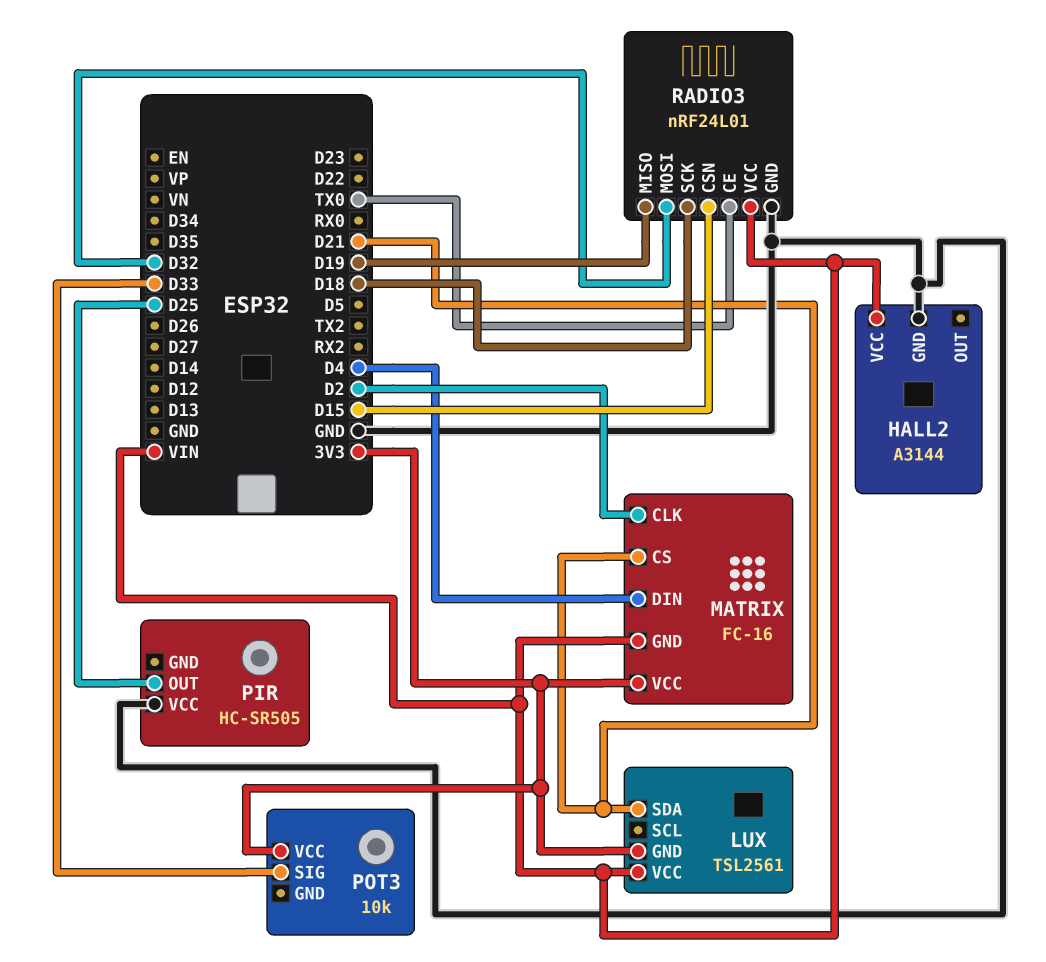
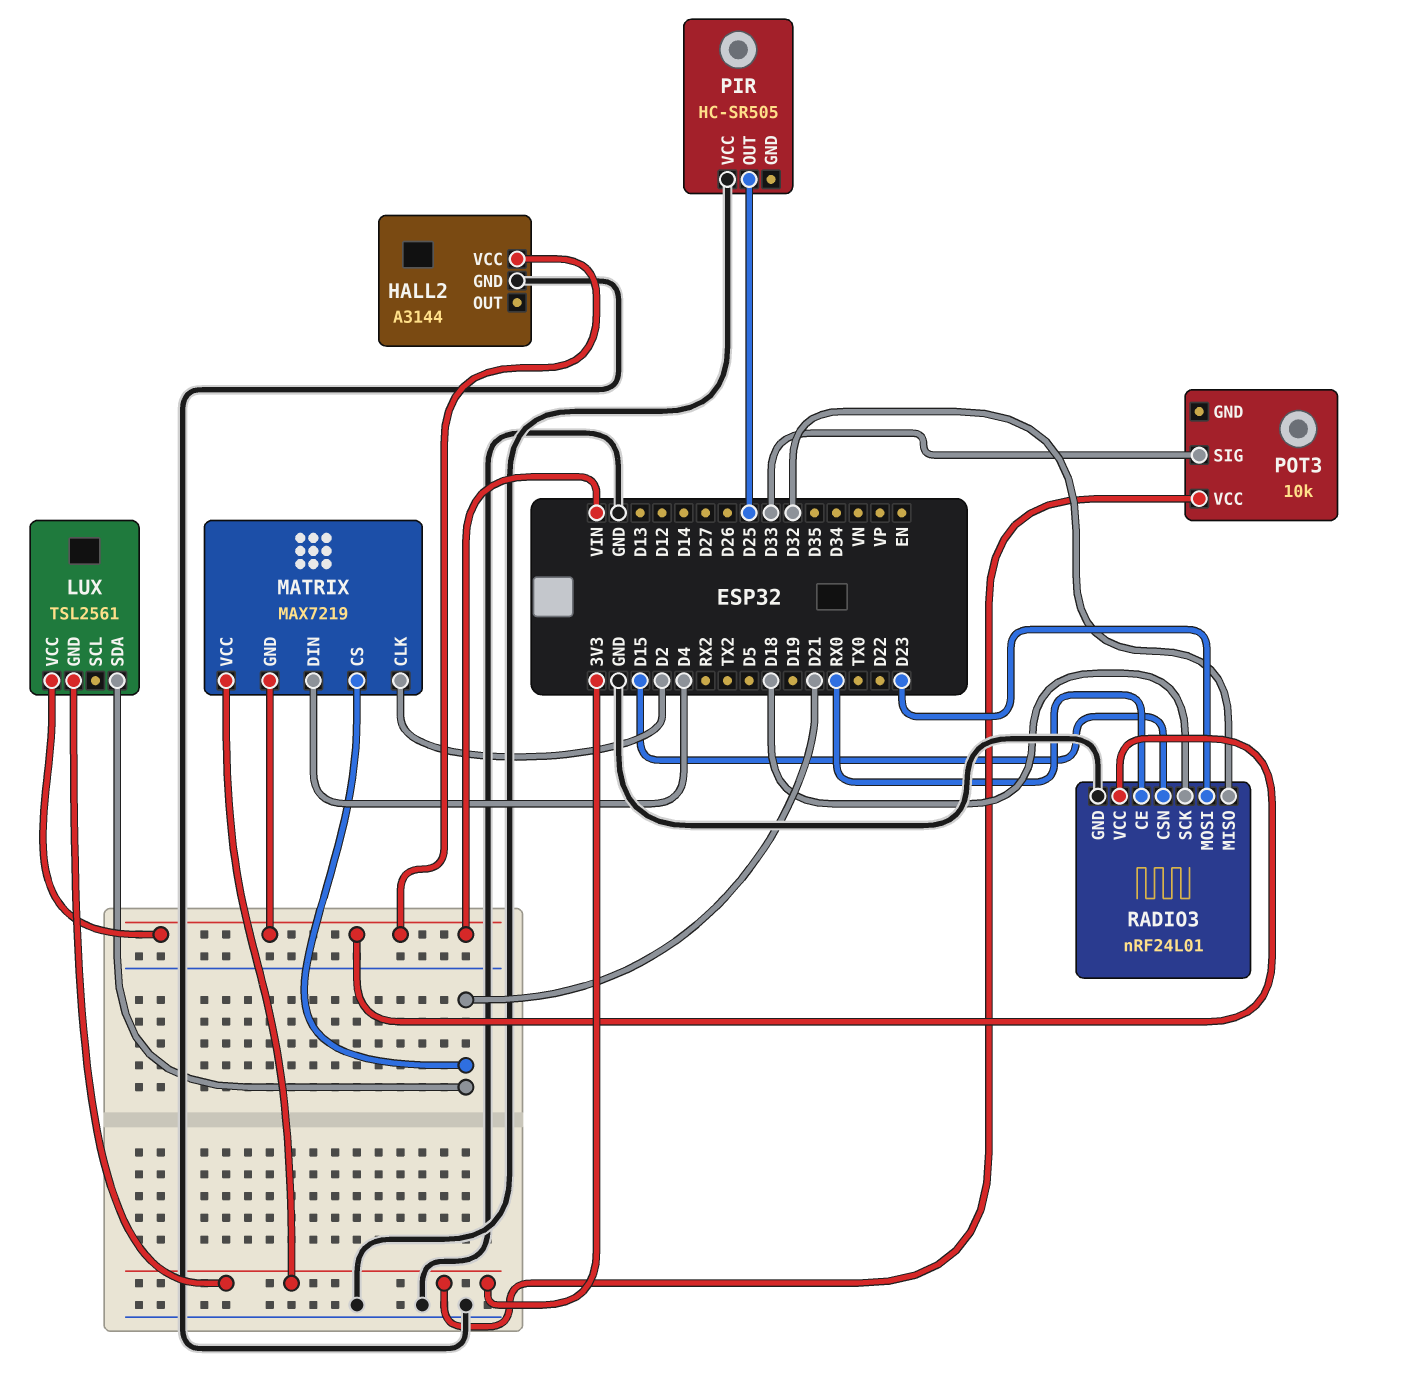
MATRIX: FC-16 -> MAX7219
RADIO3 pin CE: TX0 -> RX0
RADIO3 pin MISO: D19 -> D32
RADIO3 pin MOSI: D32 -> D23

